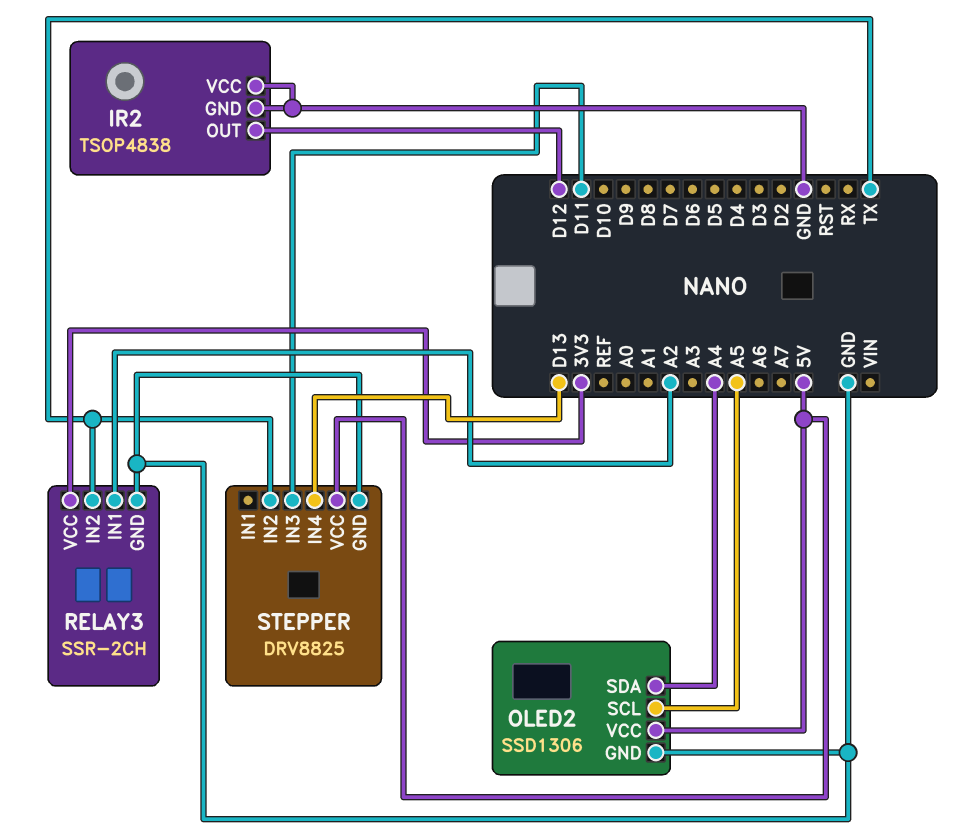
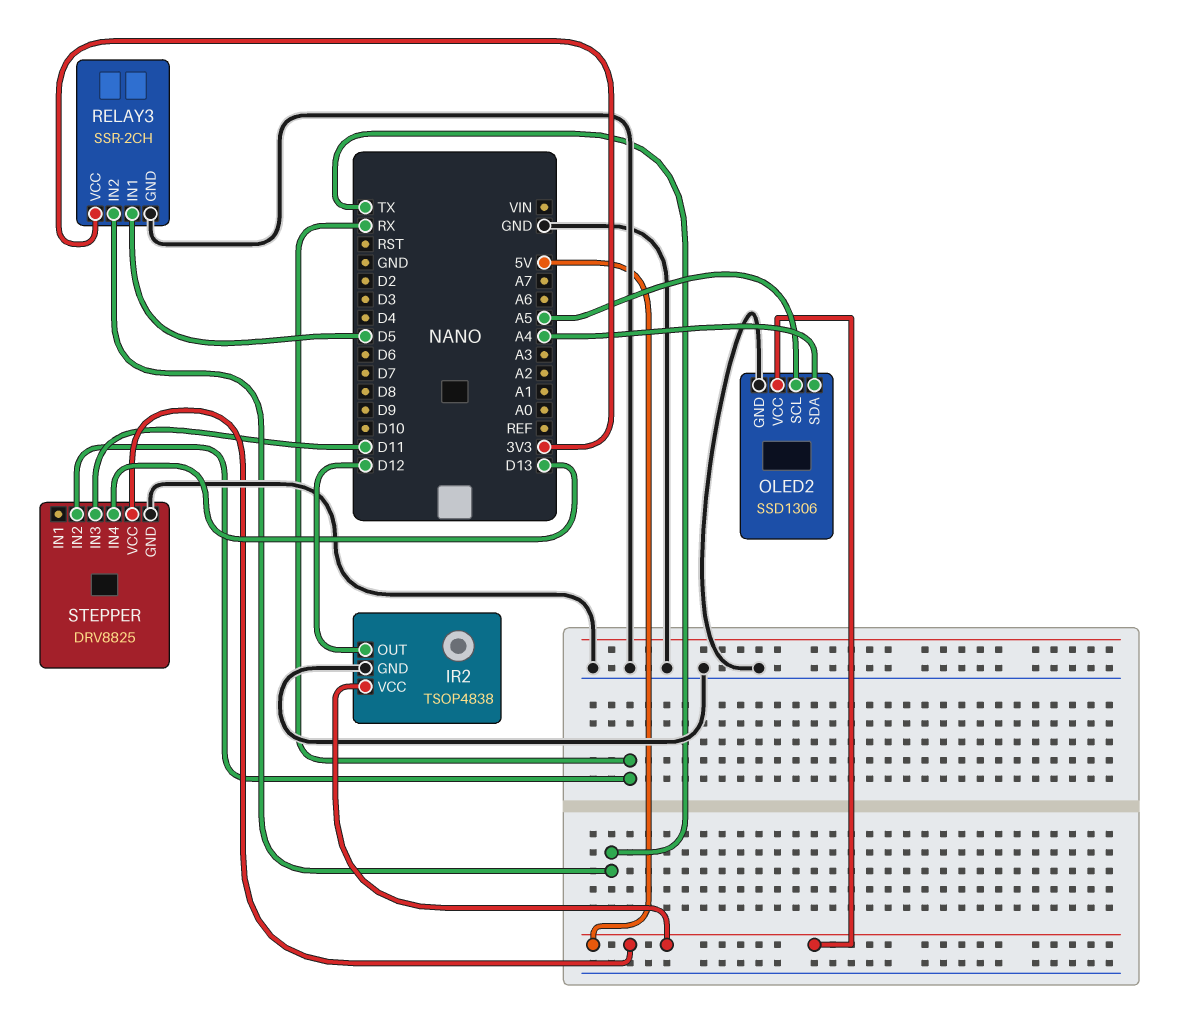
IR2 pin VCC: GND -> 5V
RELAY3 pin IN1: A2 -> D5
STEPPER pin IN2: TX -> RX

